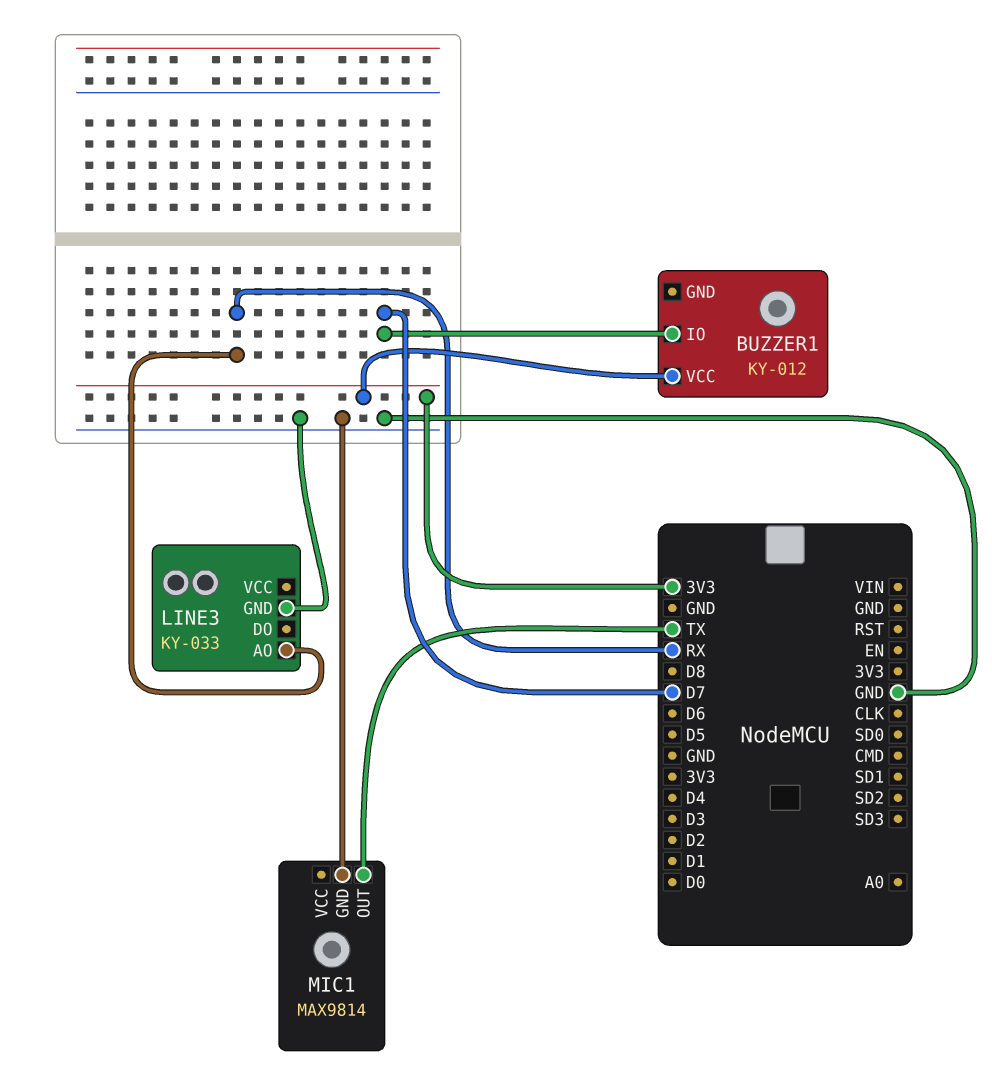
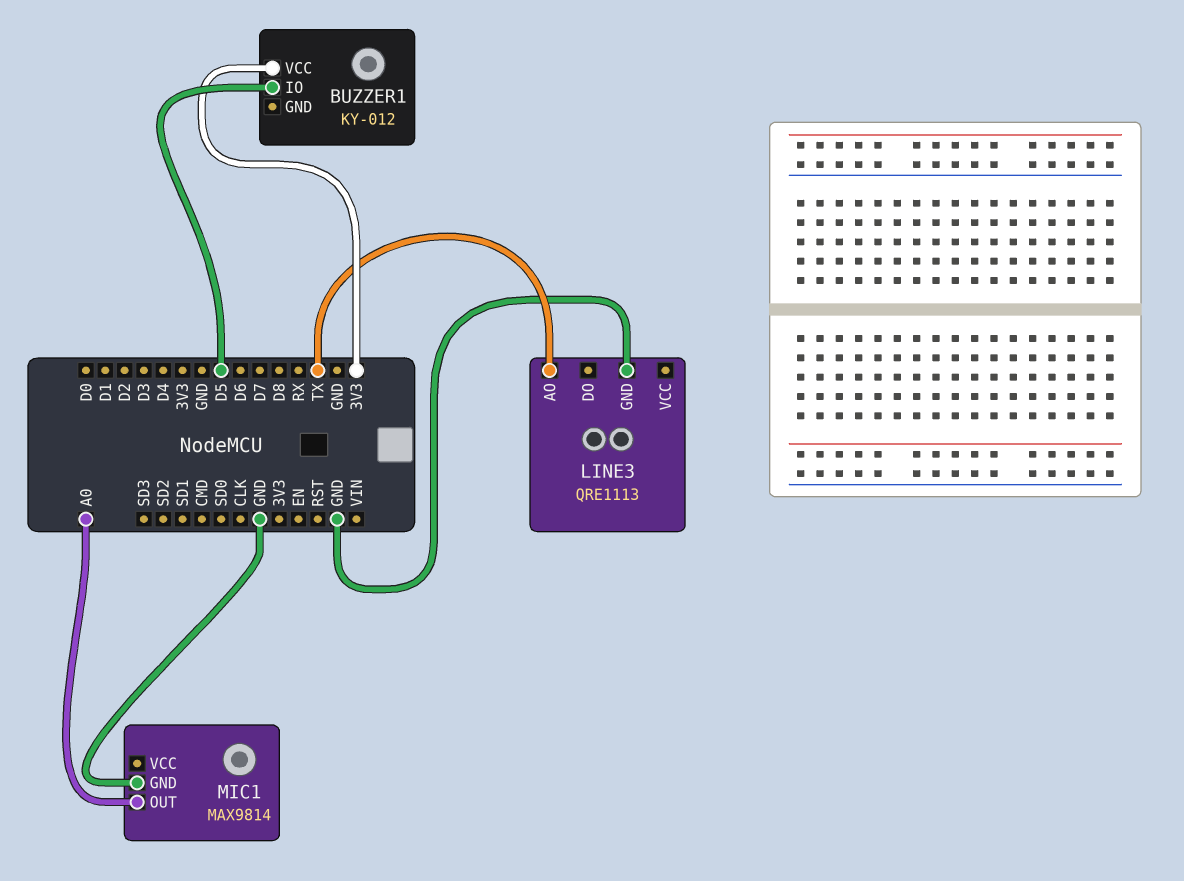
BUZZER1 pin IO: D7 -> D5
LINE3: KY-033 -> QRE1113
LINE3 pin AO: RX -> TX
MIC1 pin OUT: TX -> A0

